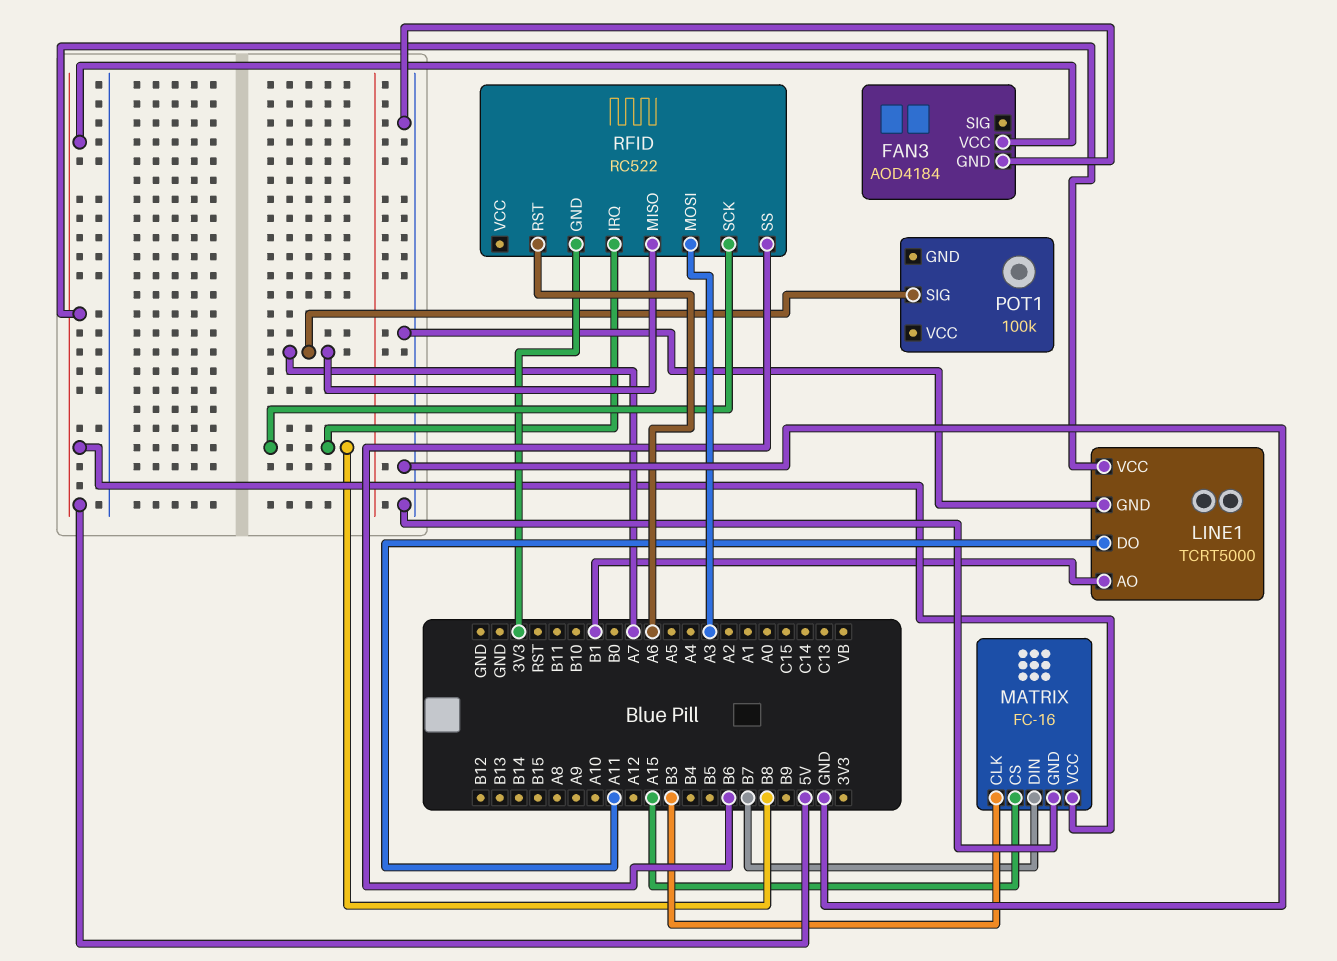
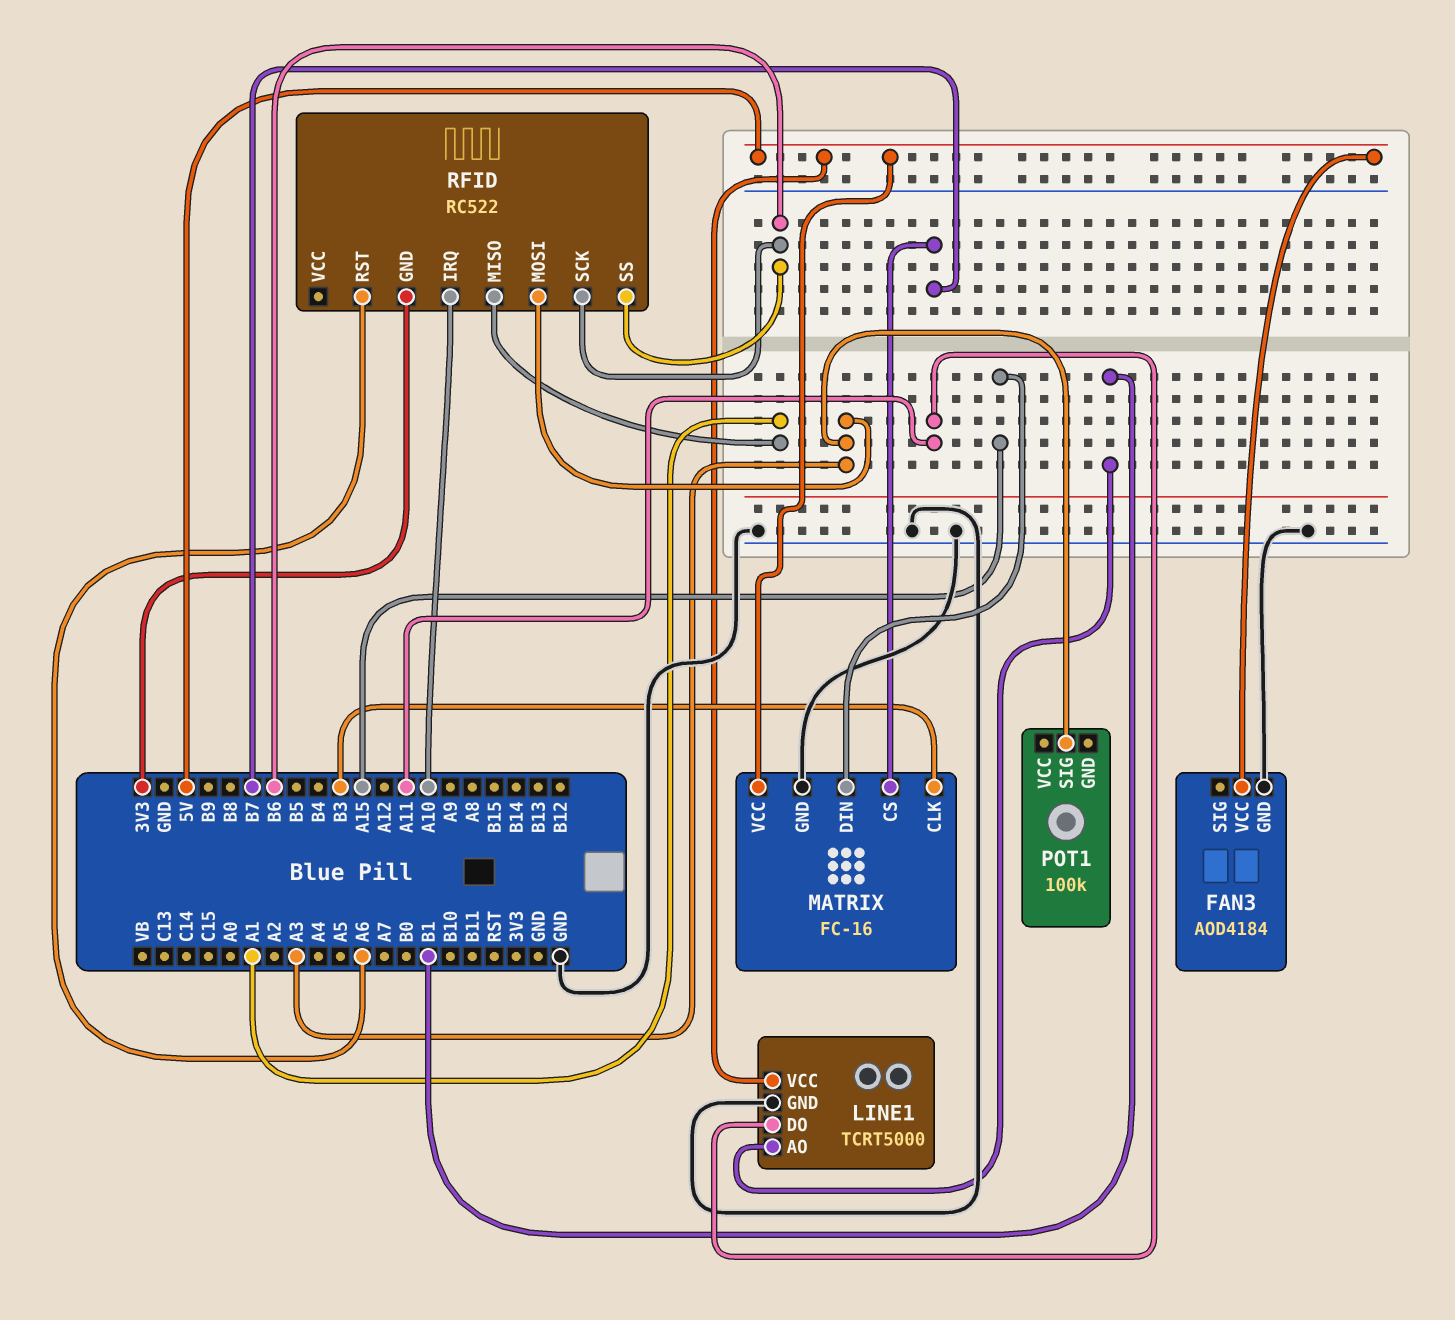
MATRIX pin CS: A15 -> B7
MATRIX pin DIN: B7 -> A15
POT1 pin SIG: A7 -> A3
RFID pin IRQ: B8 -> A10
RFID pin MISO: A7 -> A1
RFID pin SCK: B8 -> B6

